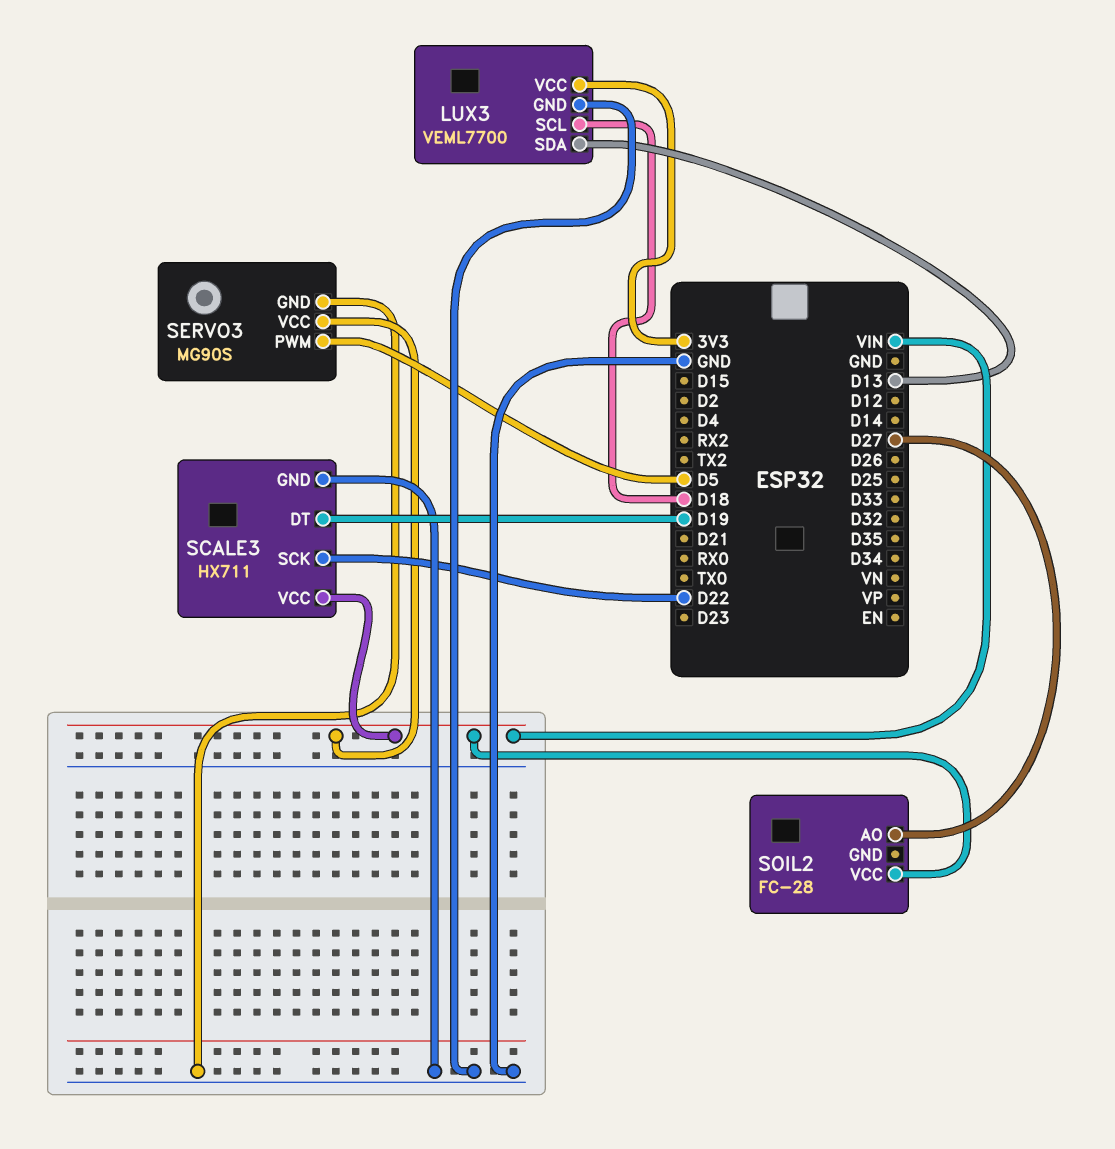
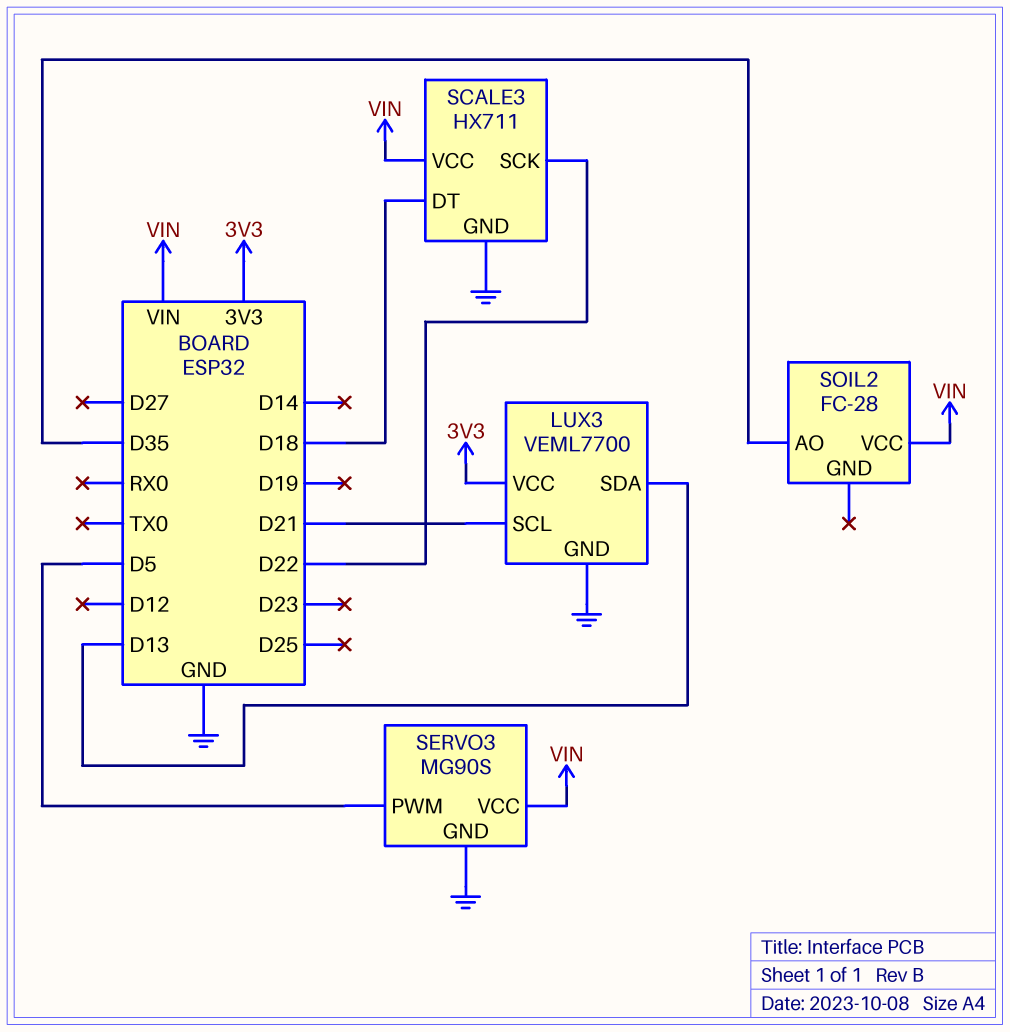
LUX3 pin SCL: D18 -> D21
SCALE3 pin DT: D19 -> D18
SOIL2 pin AO: D27 -> D35

